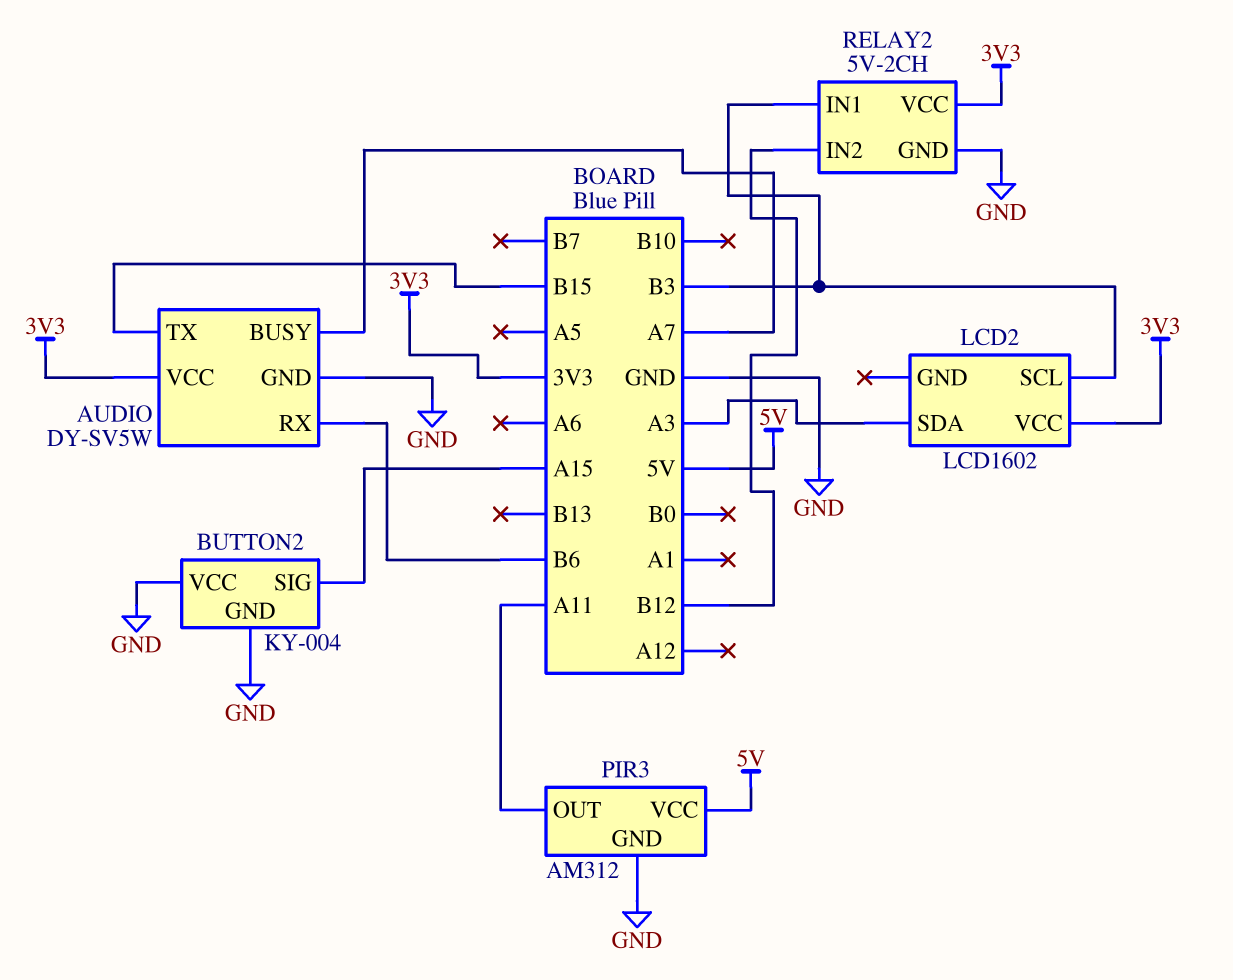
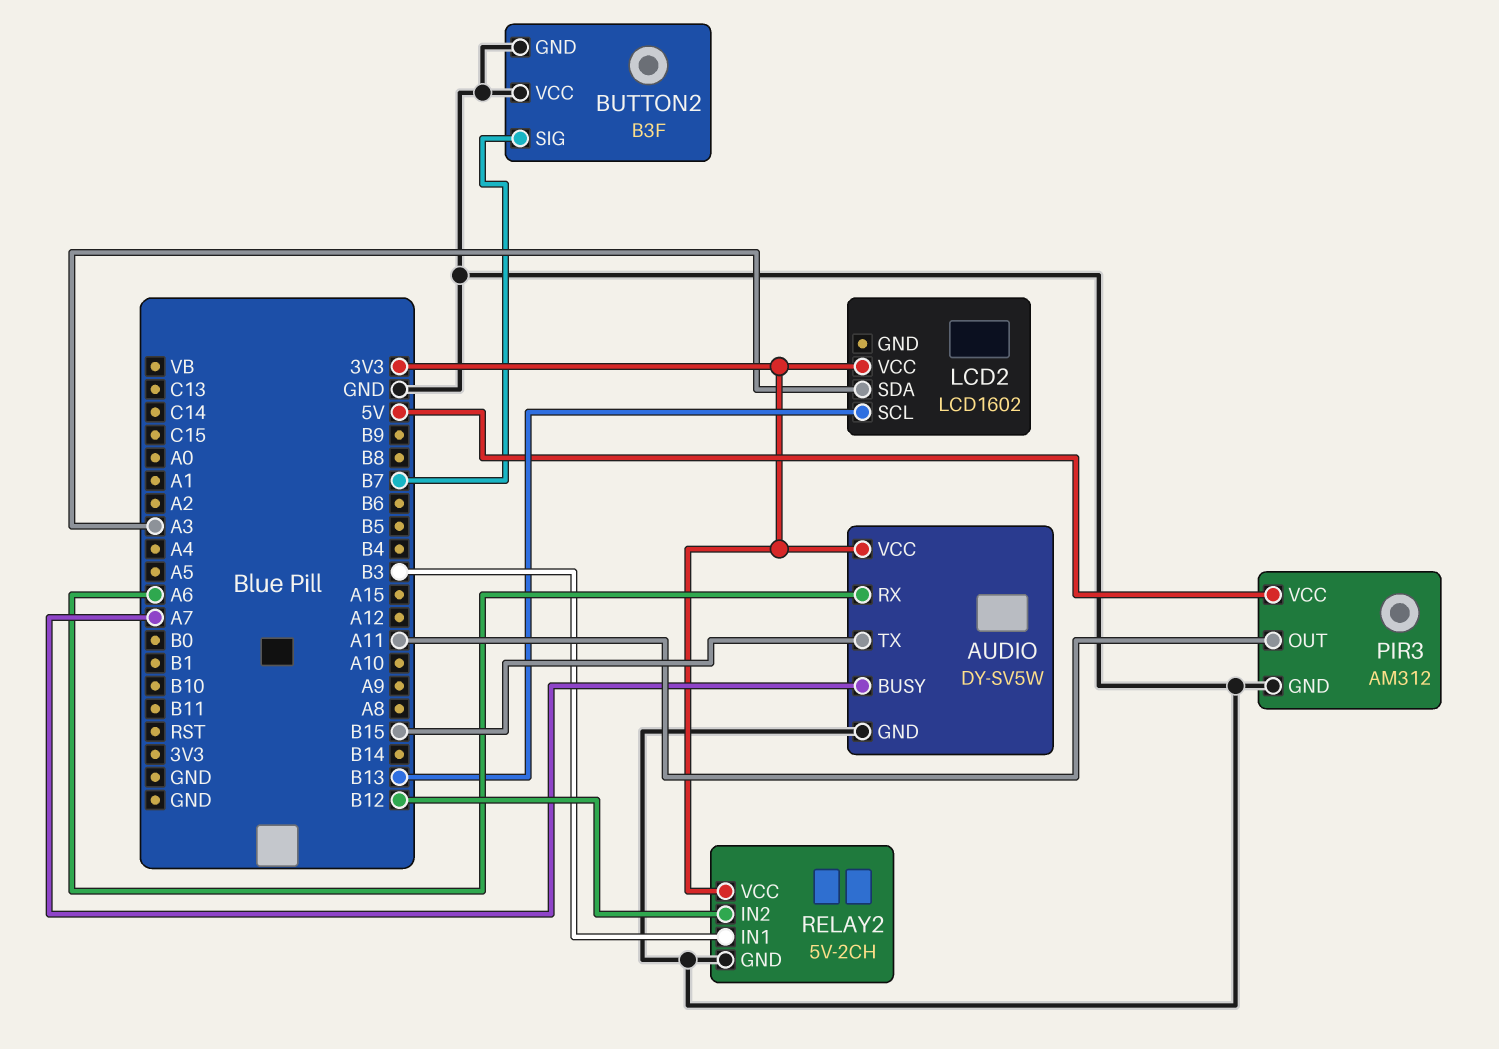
AUDIO pin RX: B6 -> A6
BUTTON2: KY-004 -> B3F
BUTTON2 pin SIG: A15 -> B7
LCD2 pin SCL: B3 -> B13

